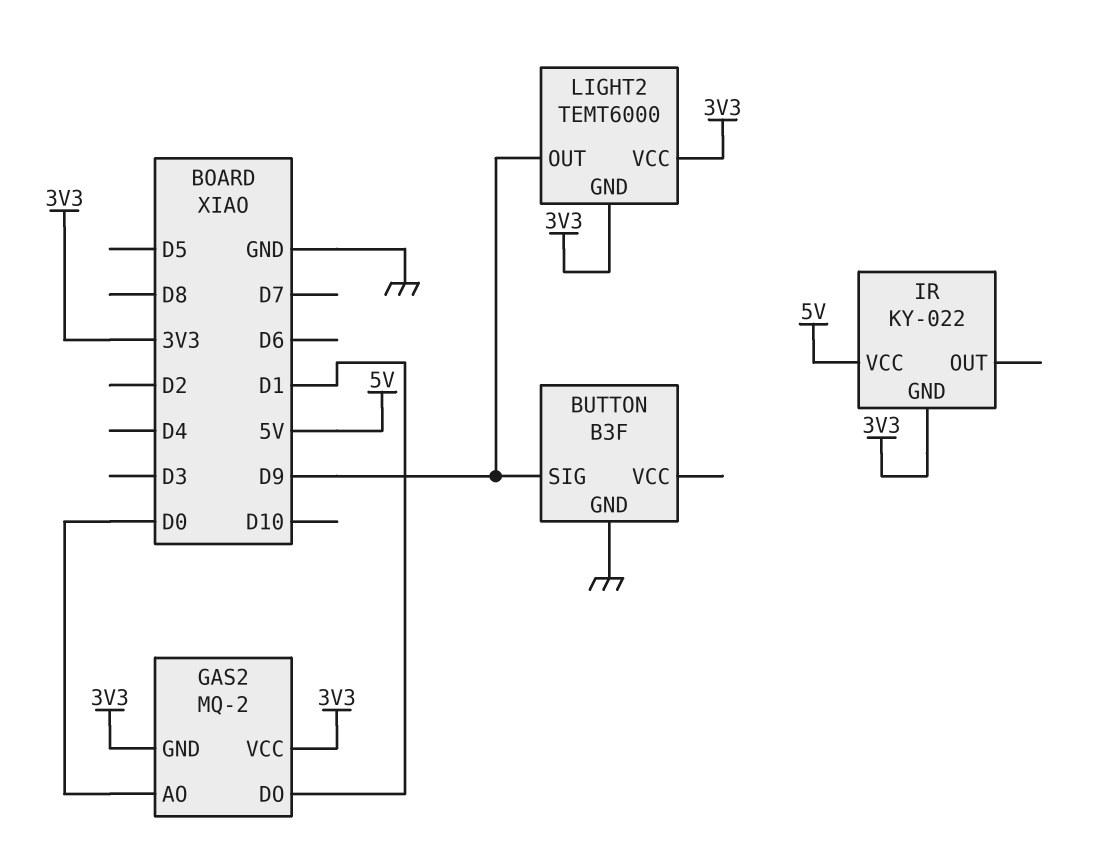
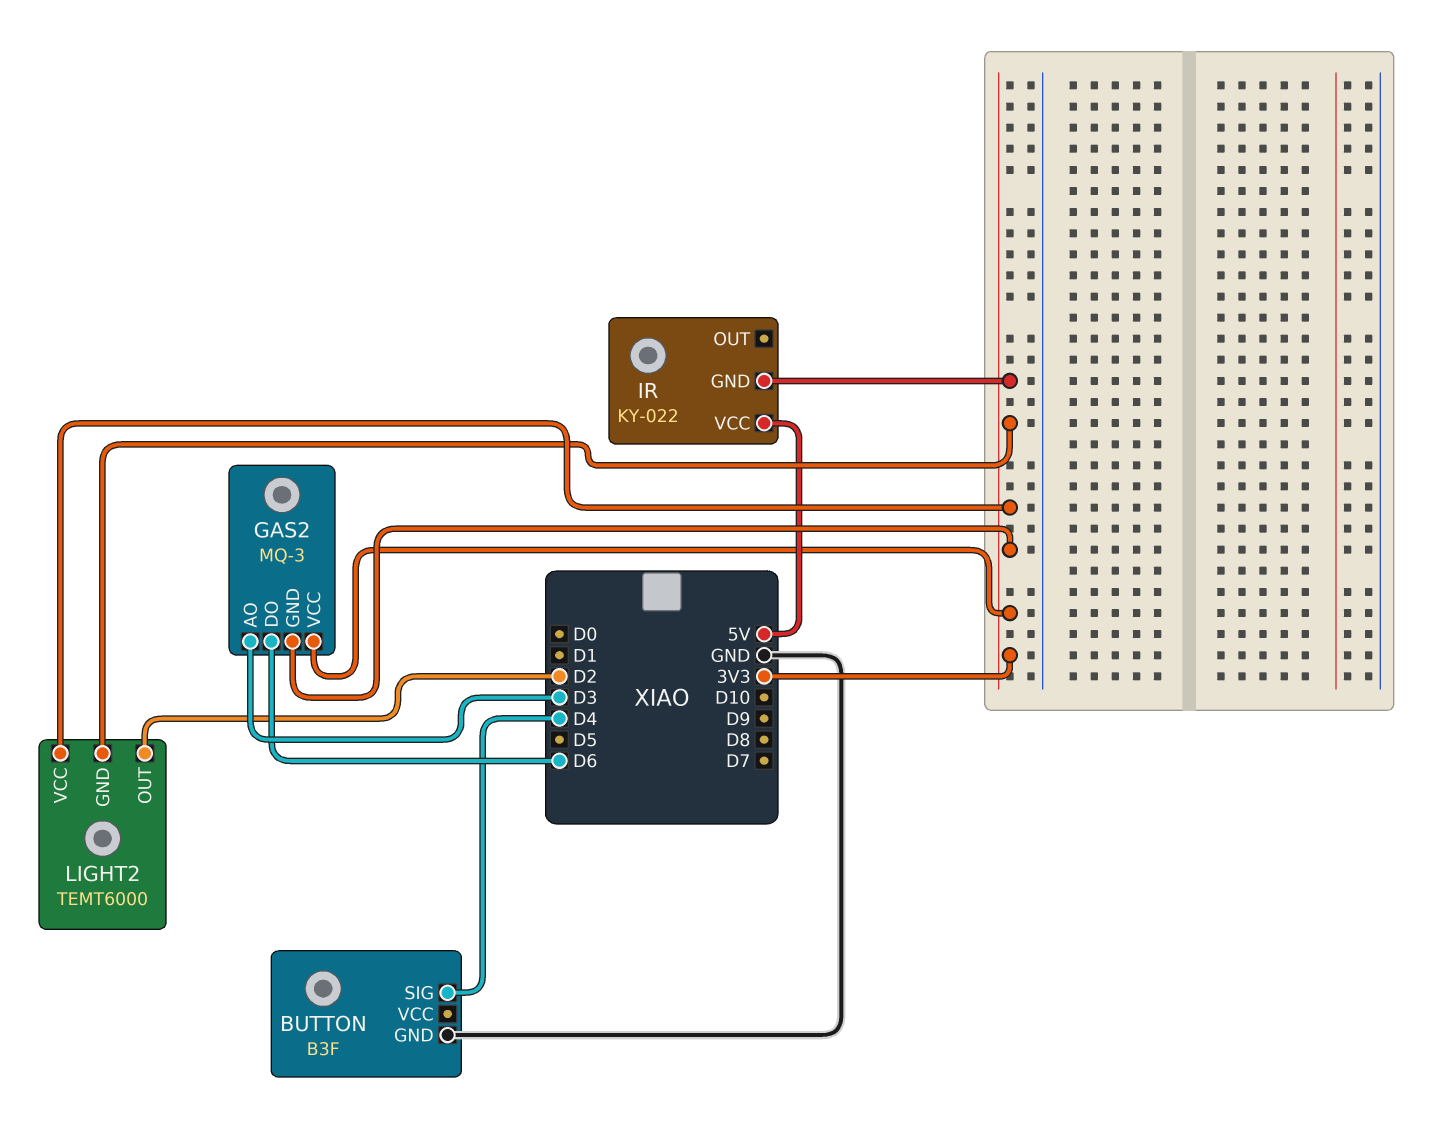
BUTTON pin SIG: D9 -> D4
GAS2: MQ-2 -> MQ-3
GAS2 pin AO: D0 -> D3
GAS2 pin DO: D1 -> D6
LIGHT2 pin OUT: D9 -> D2

